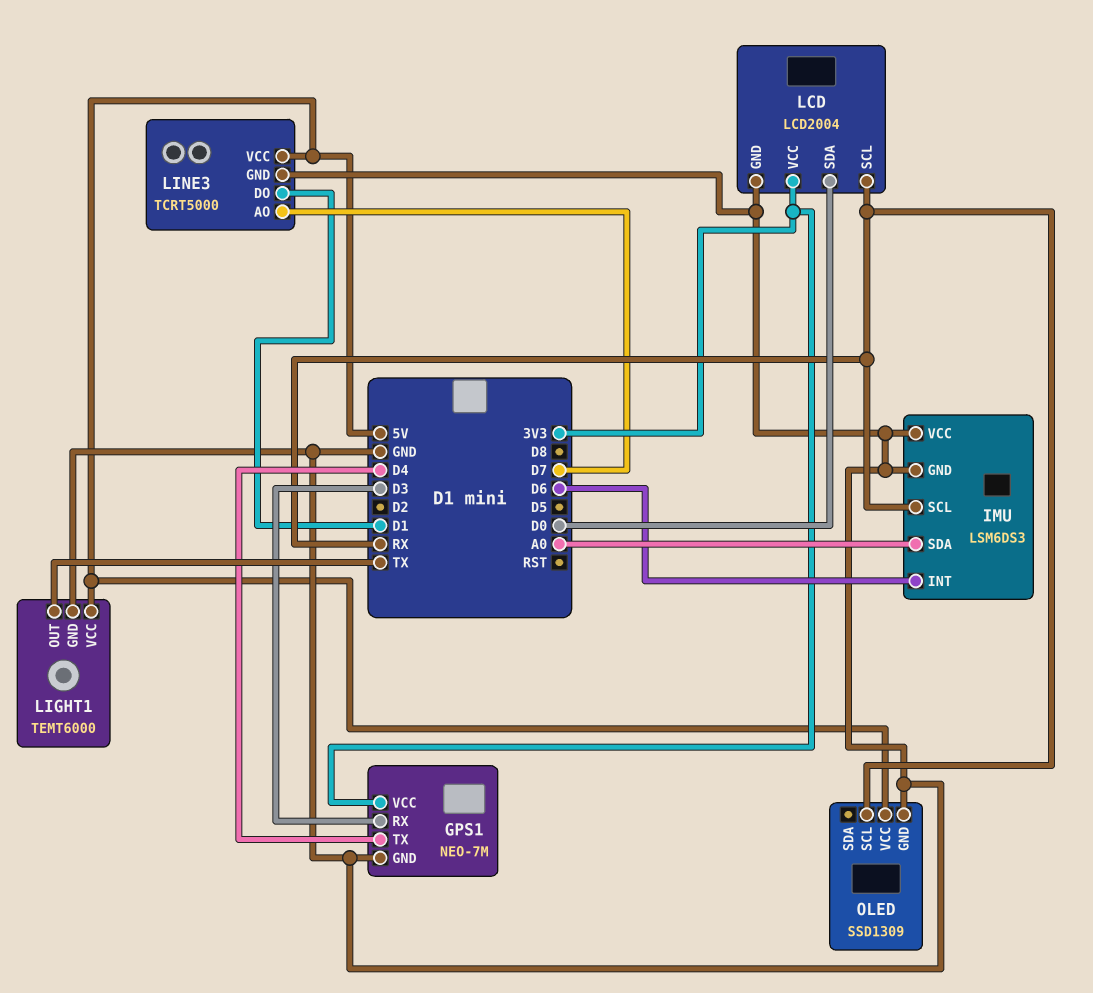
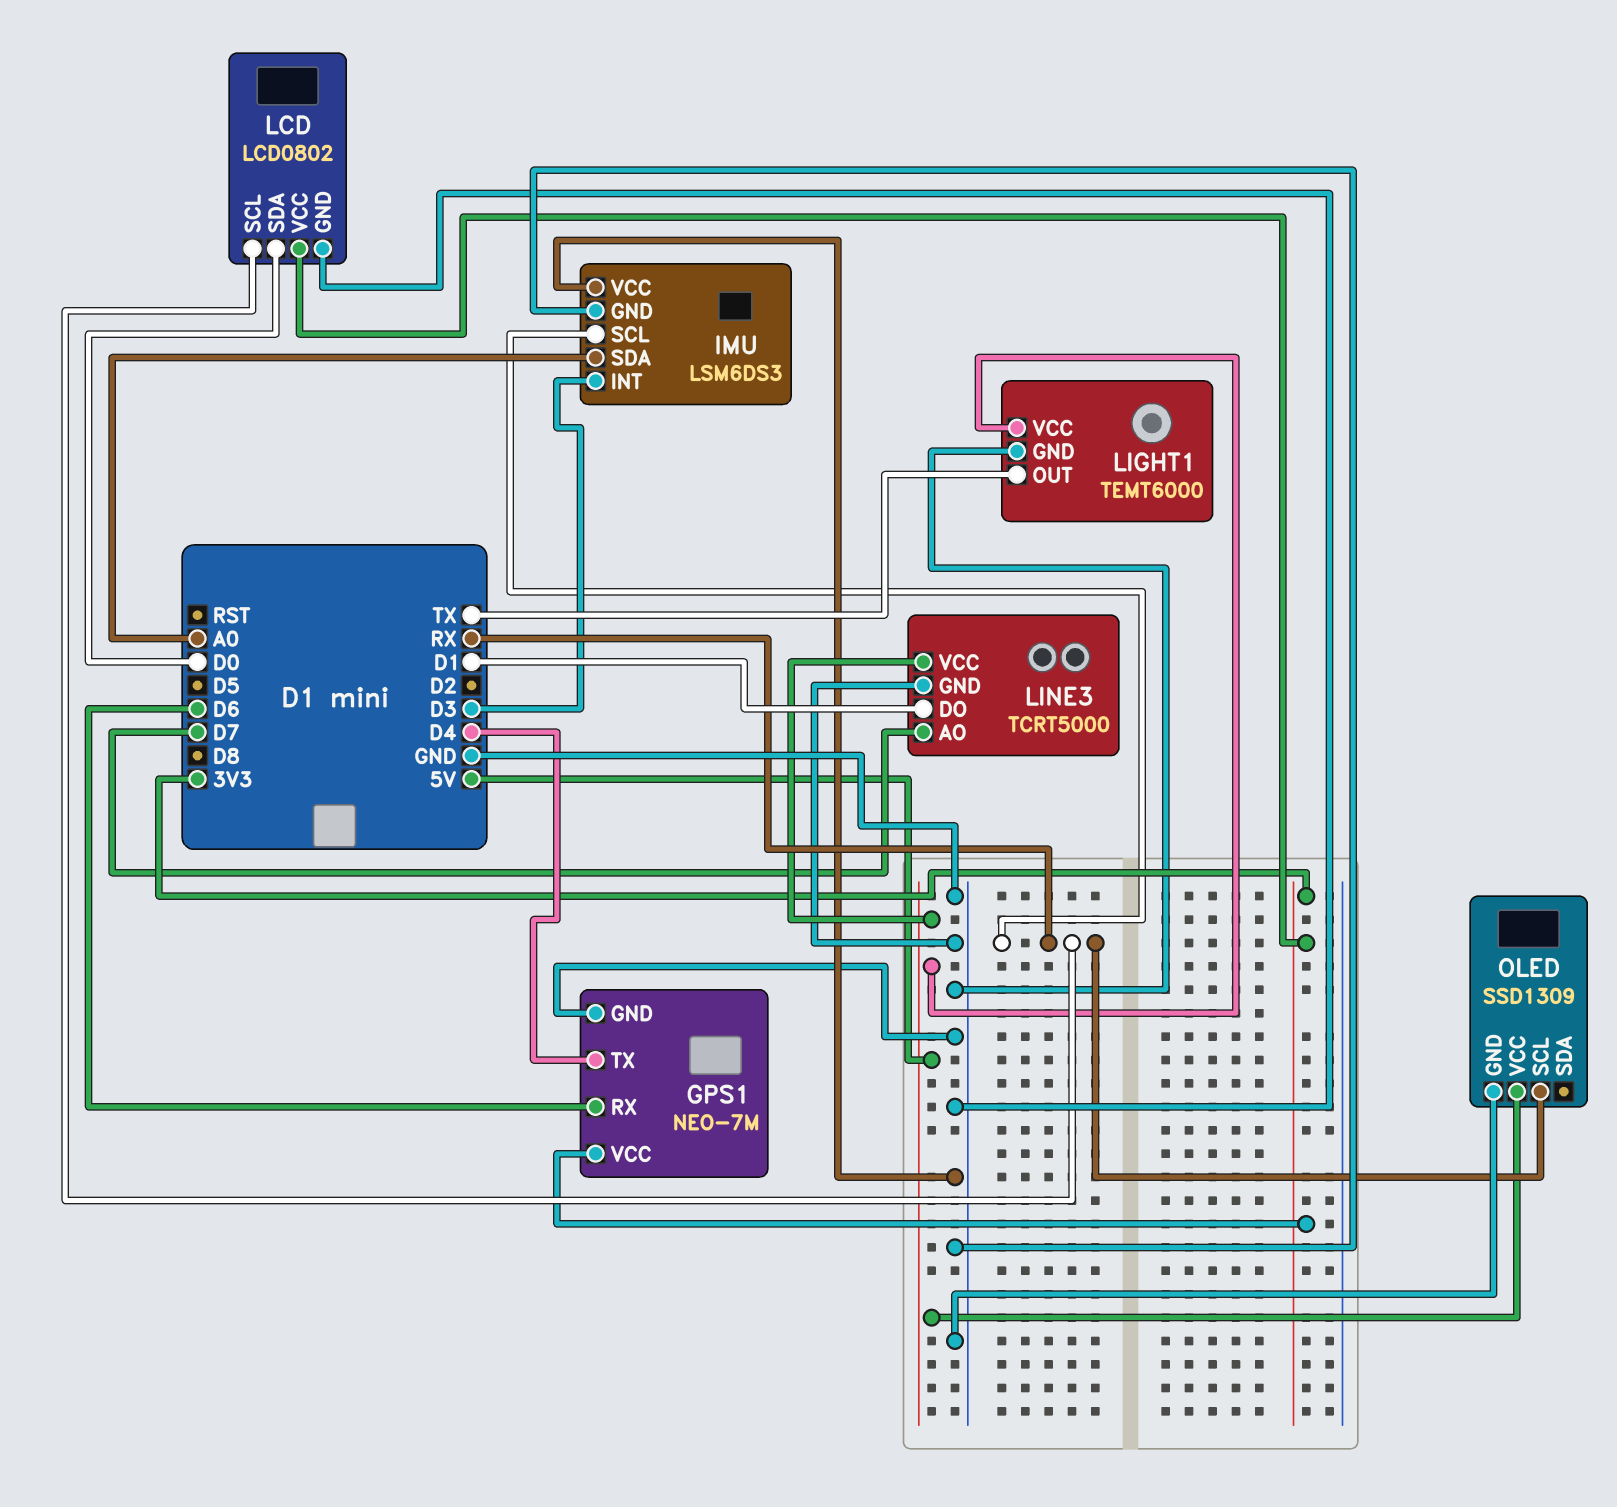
GPS1 pin RX: D3 -> D6
IMU pin INT: D6 -> D3
LCD: LCD2004 -> LCD0802

